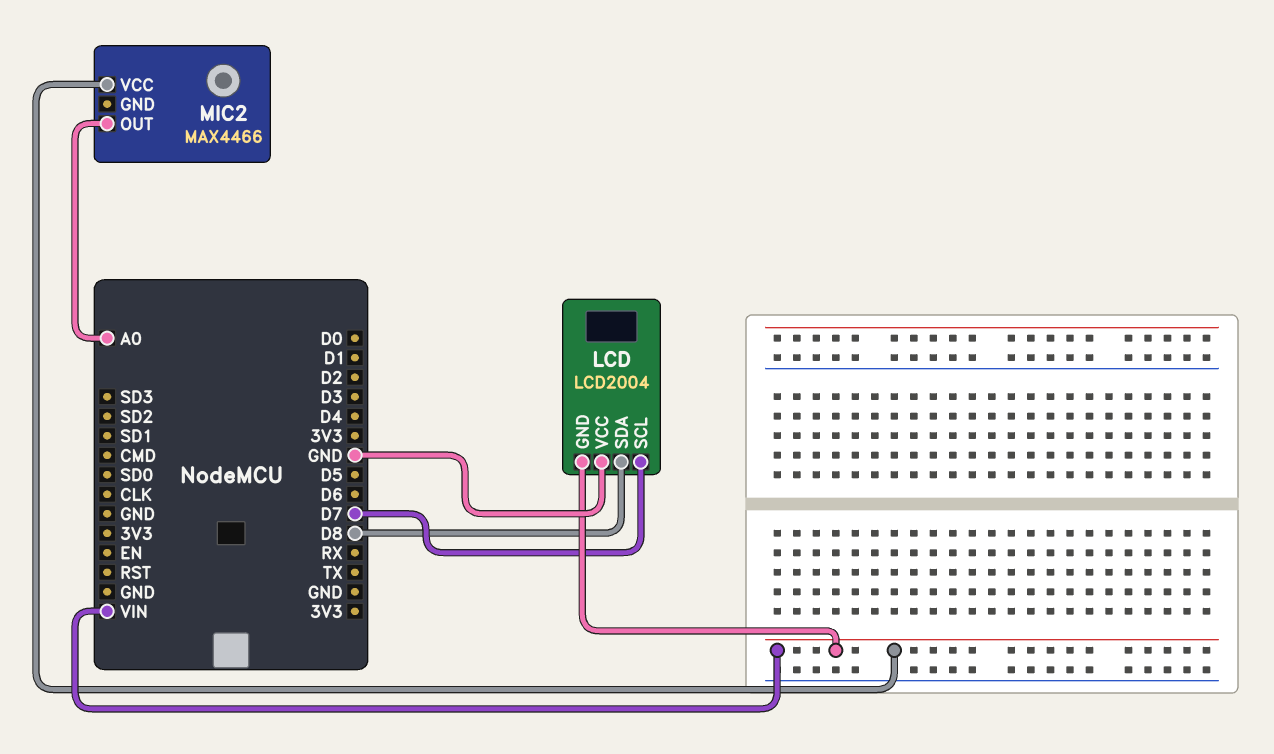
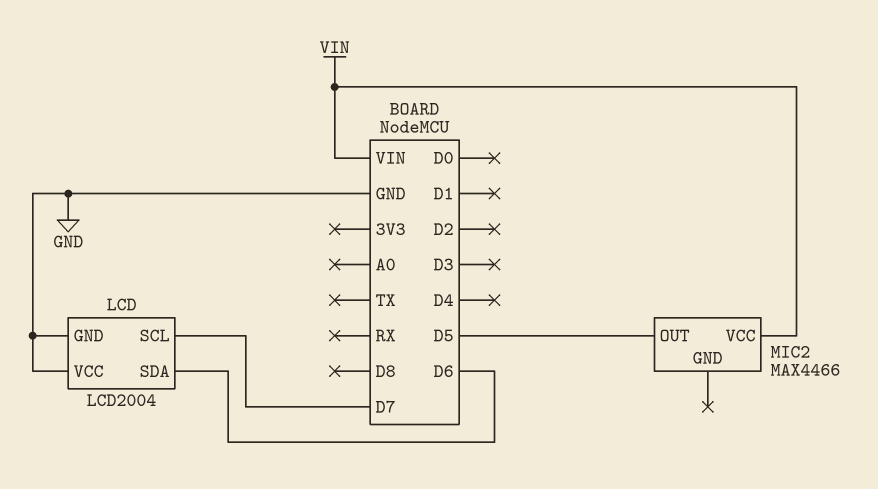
LCD pin GND: VIN -> GND
LCD pin SDA: D8 -> D6
MIC2 pin OUT: A0 -> D5

